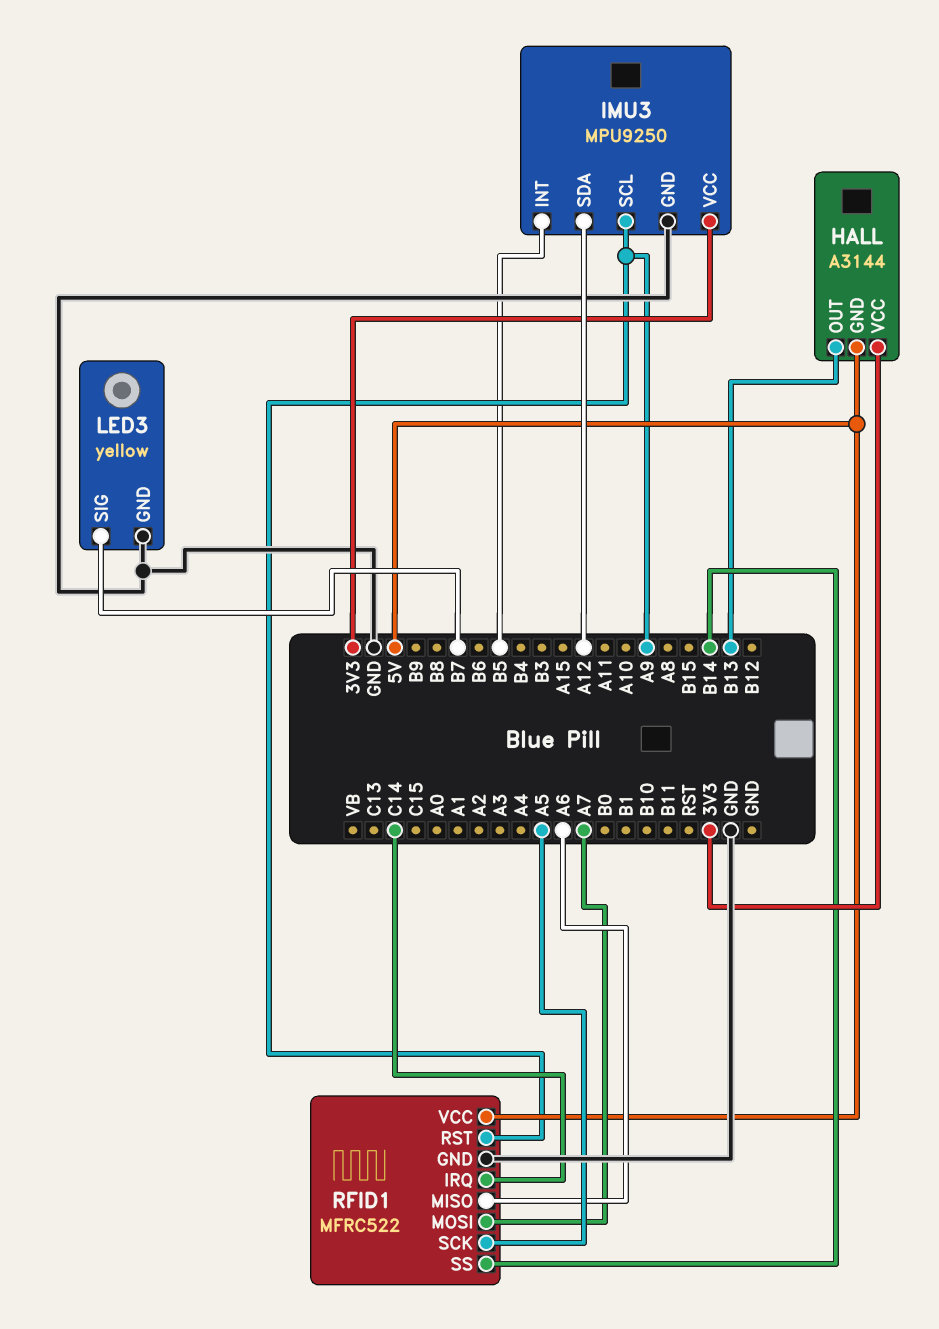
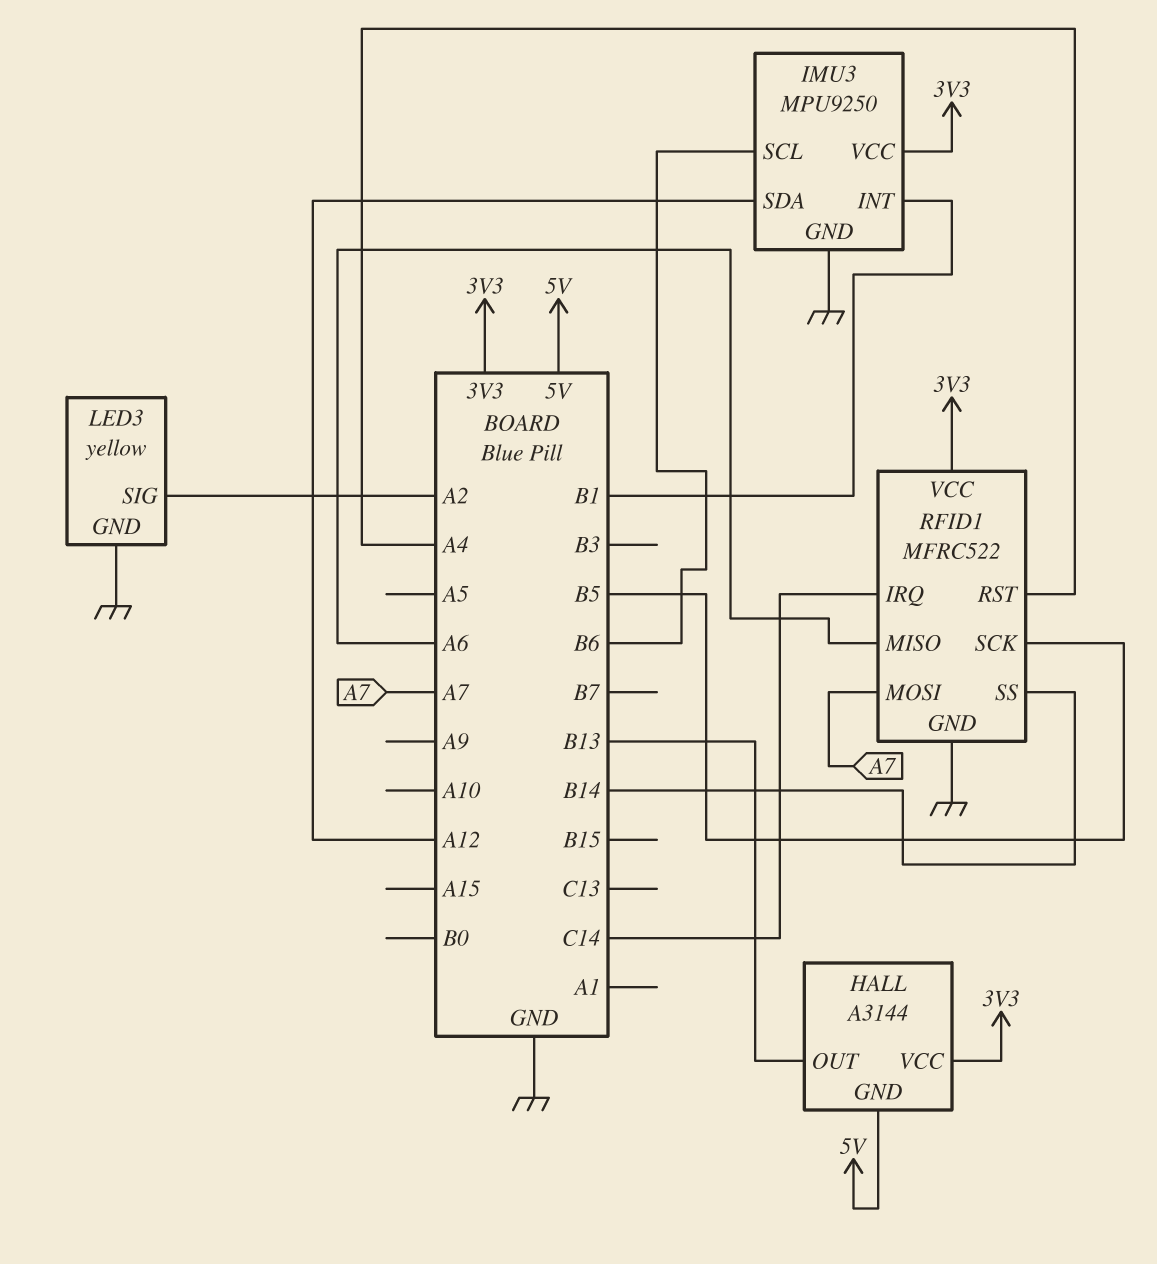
IMU3 pin INT: B5 -> B1
IMU3 pin SCL: A9 -> B6
LED3 pin SIG: B7 -> A2
RFID1 pin RST: A9 -> A4
RFID1 pin SCK: A5 -> B5
RFID1 pin VCC: 5V -> 3V3

